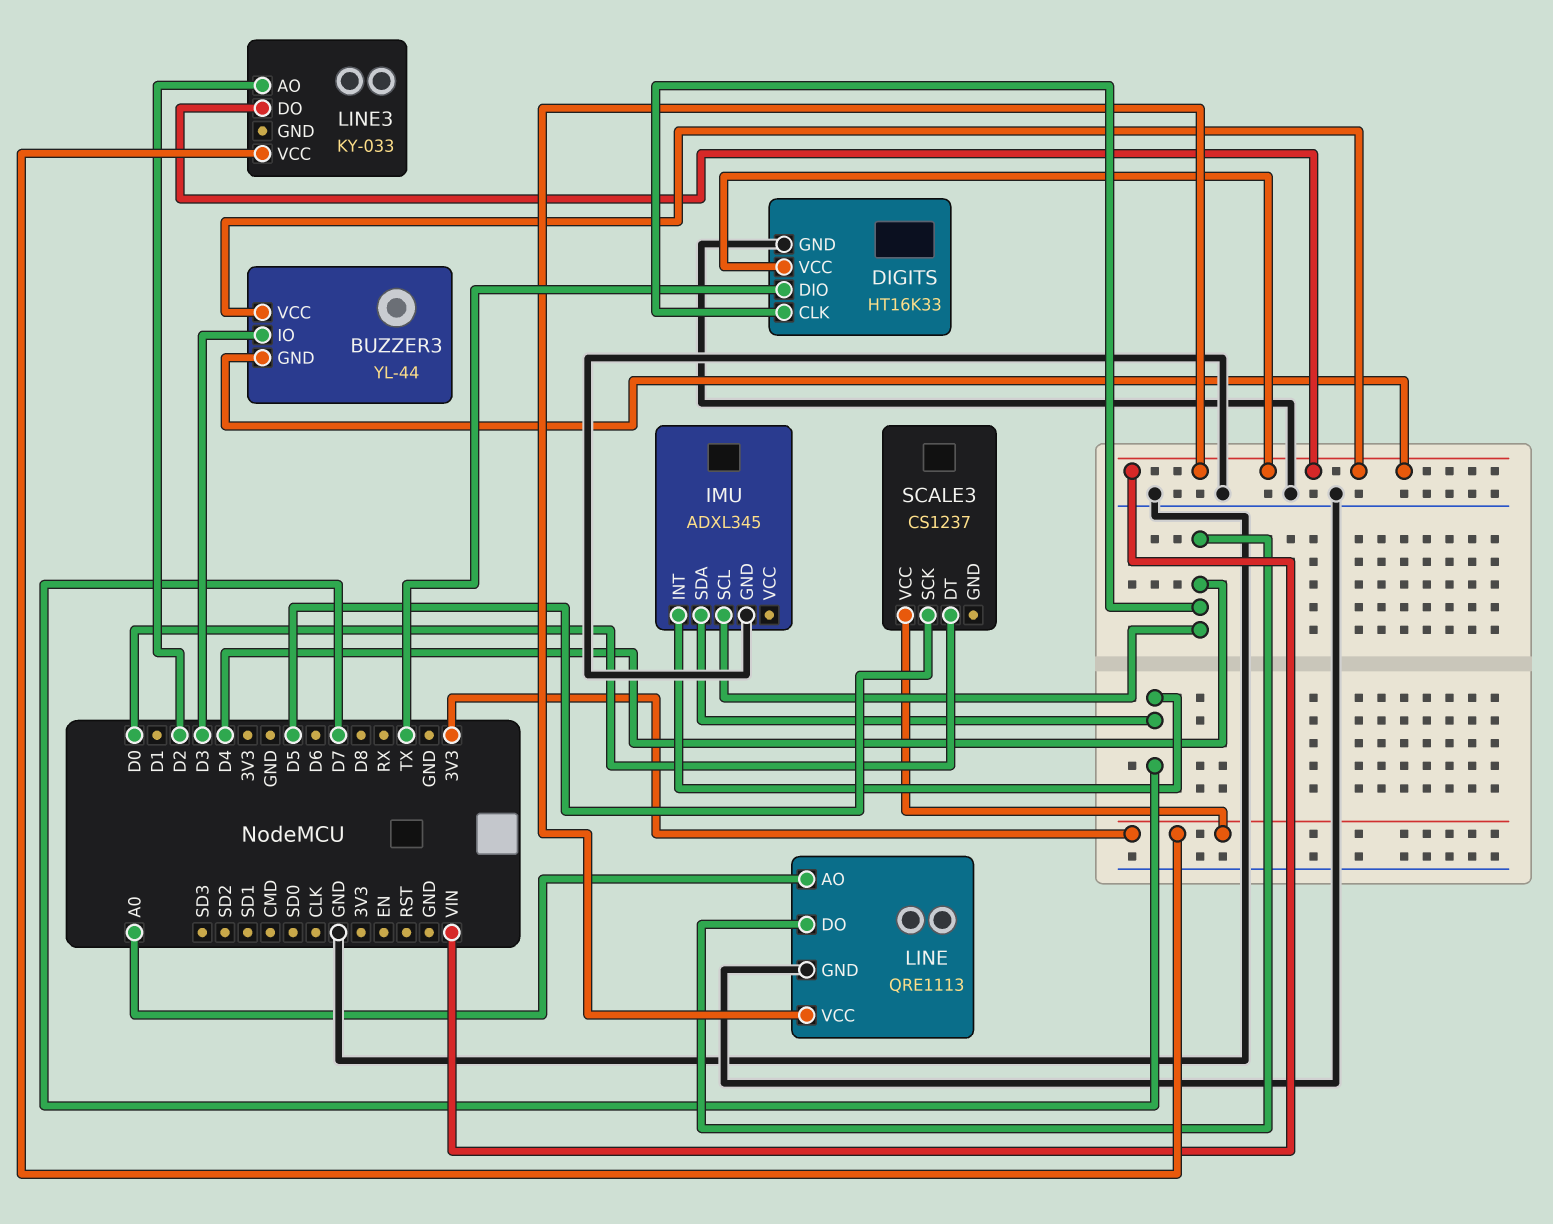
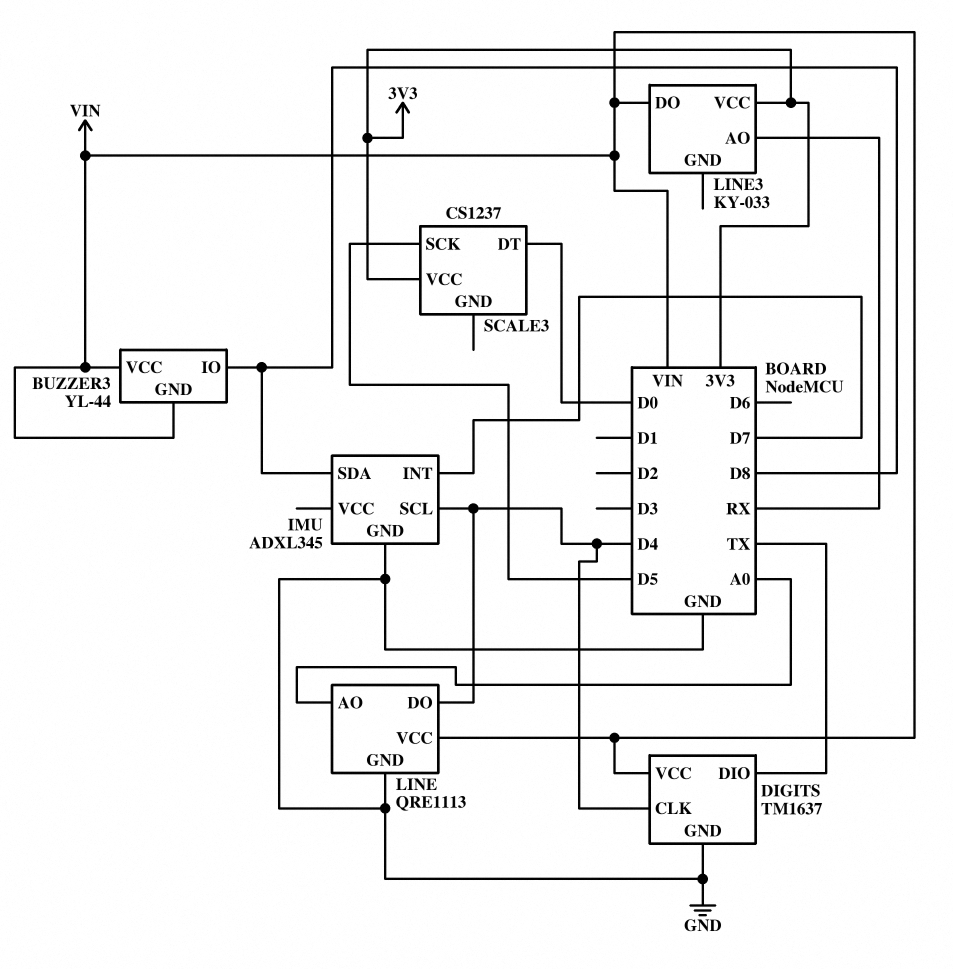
BUZZER3 pin IO: D3 -> D8
DIGITS: HT16K33 -> TM1637
IMU pin SDA: D7 -> D8
LINE3 pin AO: D2 -> RX

